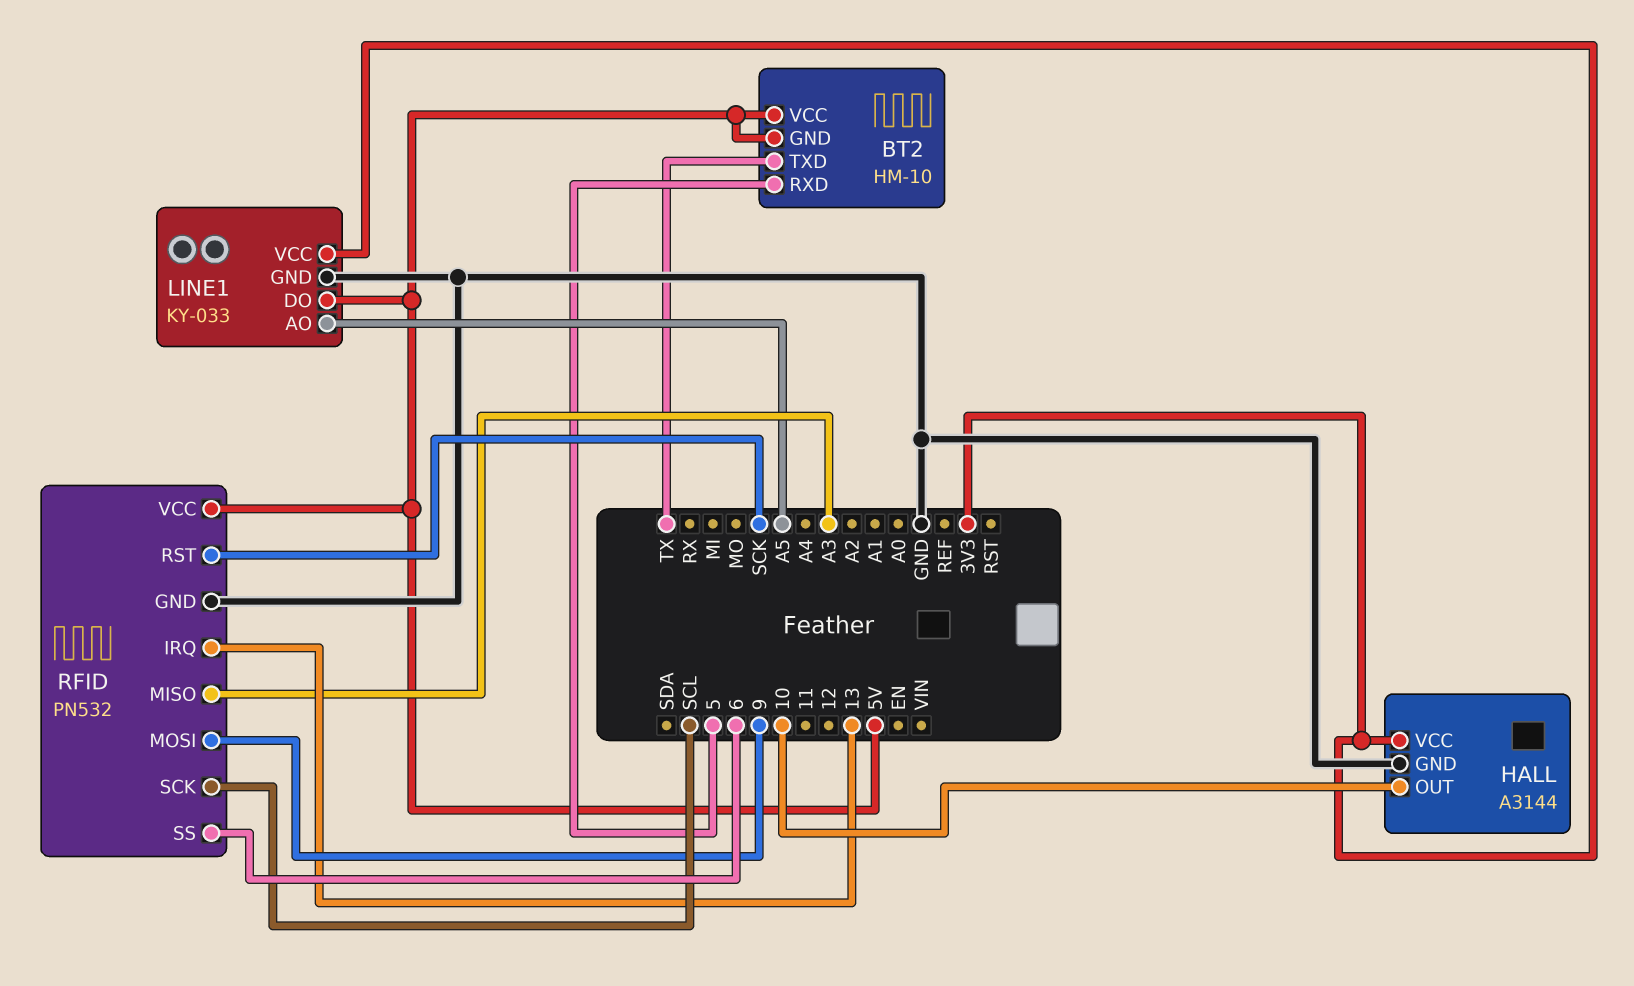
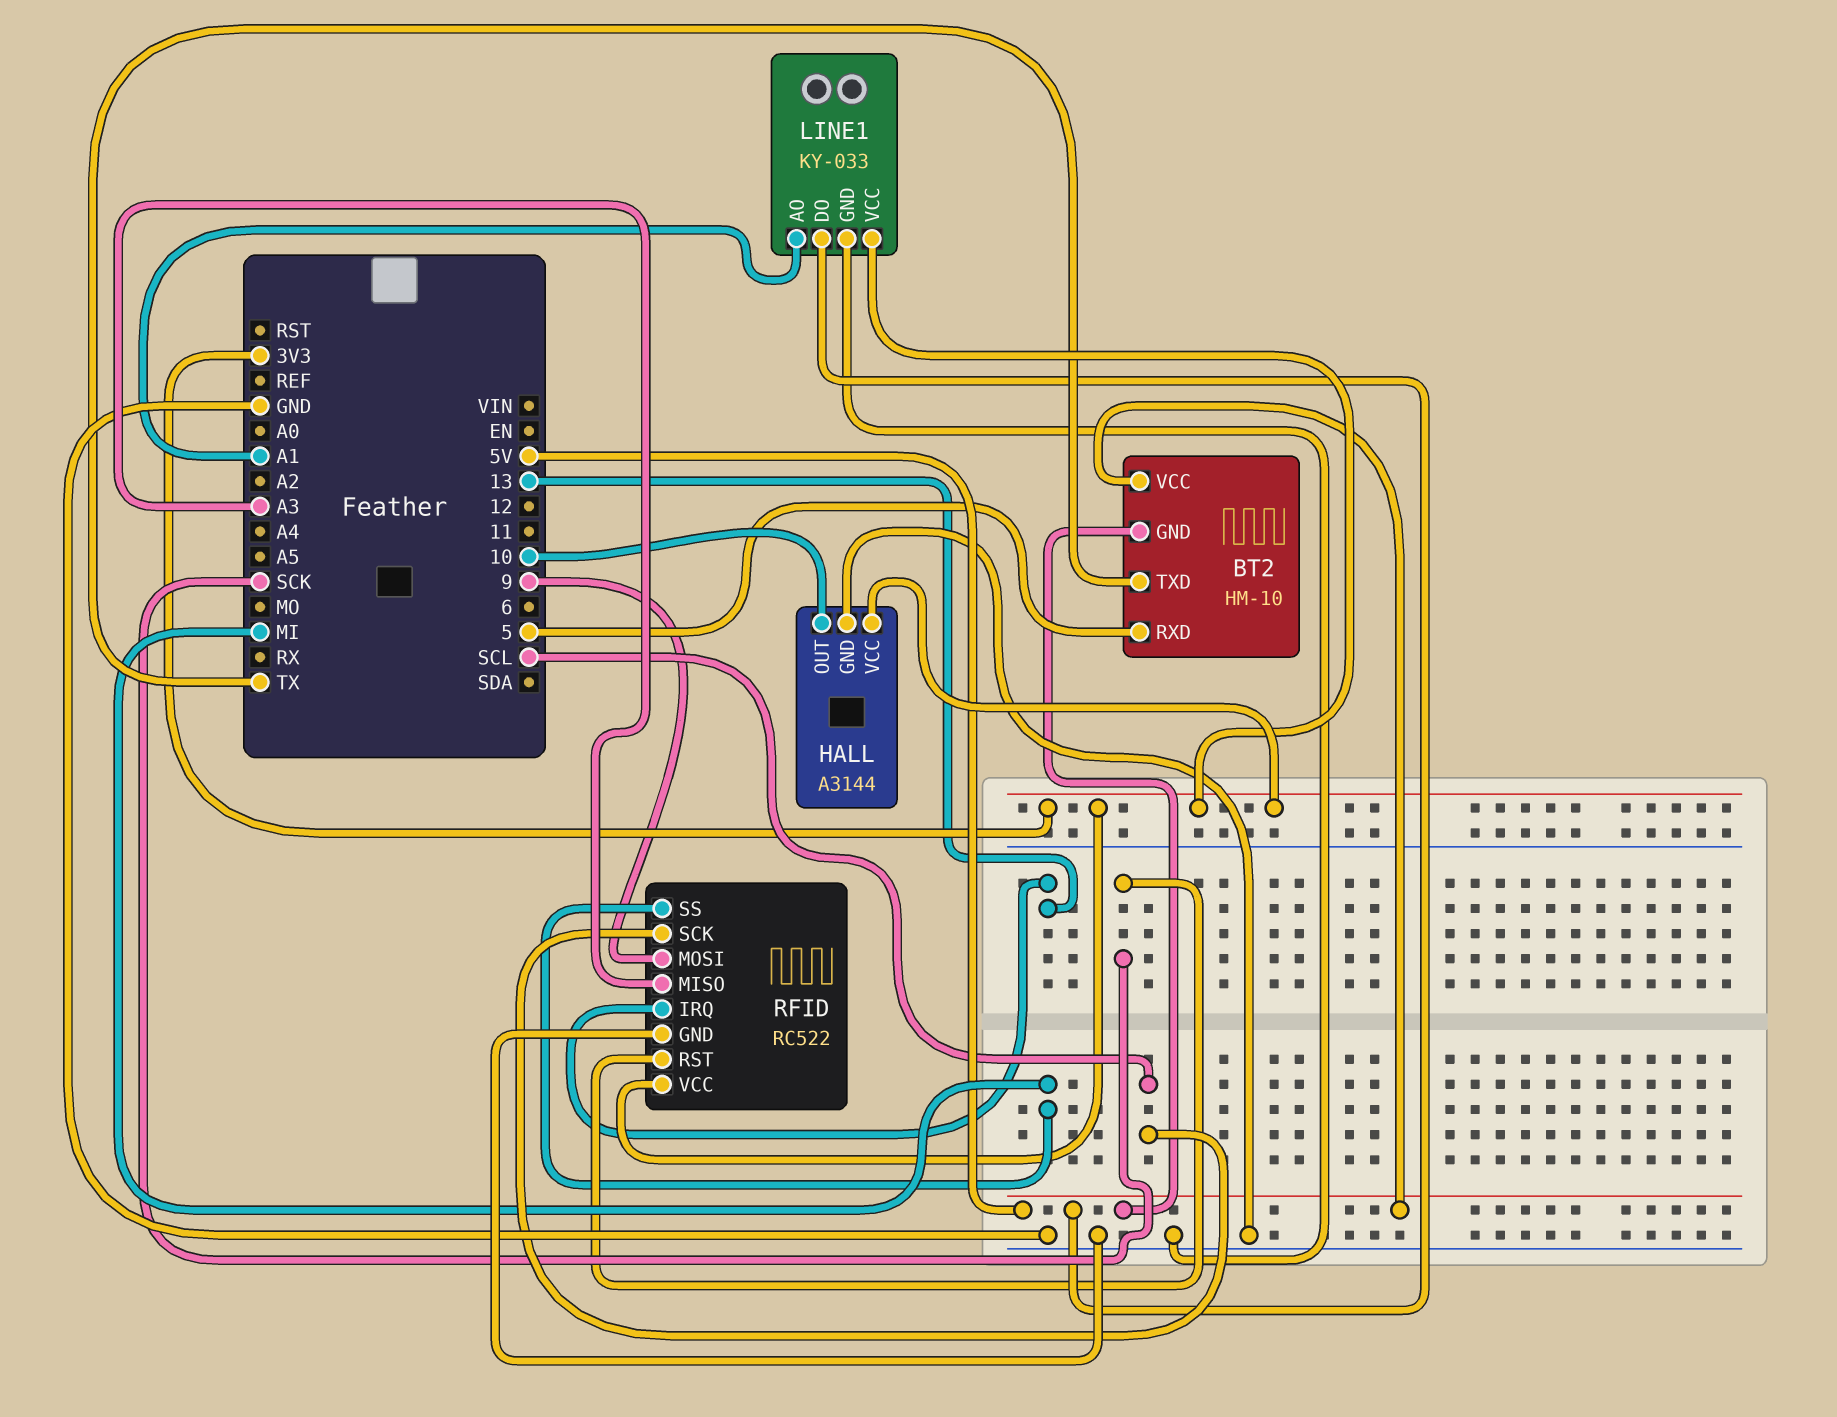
LINE1 pin AO: A5 -> A1
RFID: PN532 -> RC522
RFID pin SS: 6 -> MI
RFID pin VCC: 5V -> 3V3

